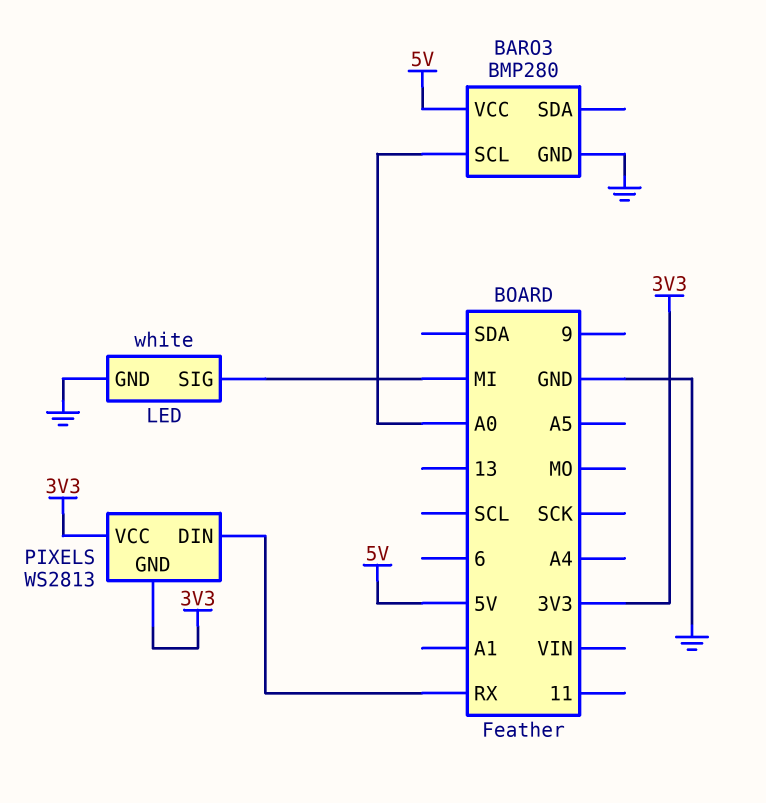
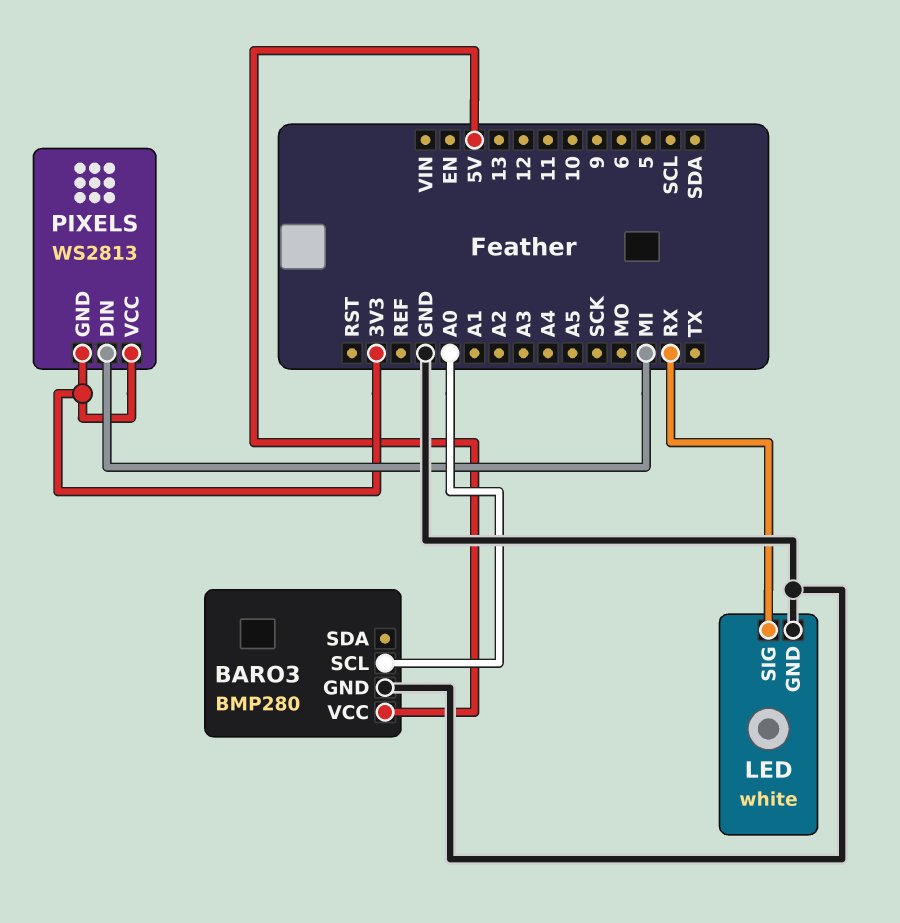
LED pin SIG: MI -> RX
PIXELS pin DIN: RX -> MI

